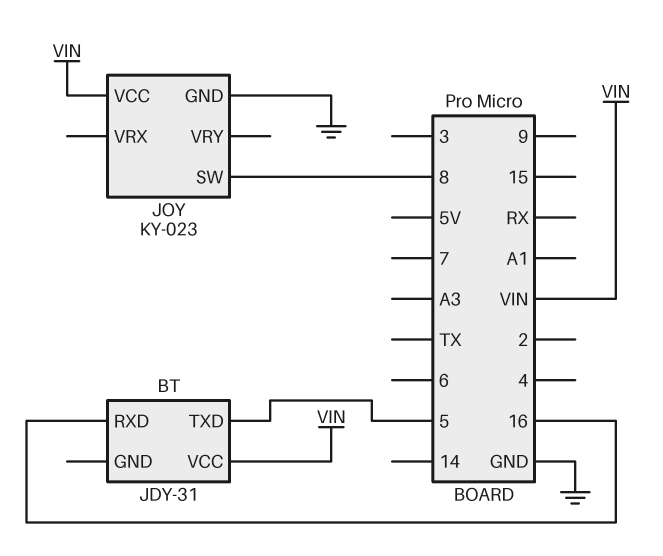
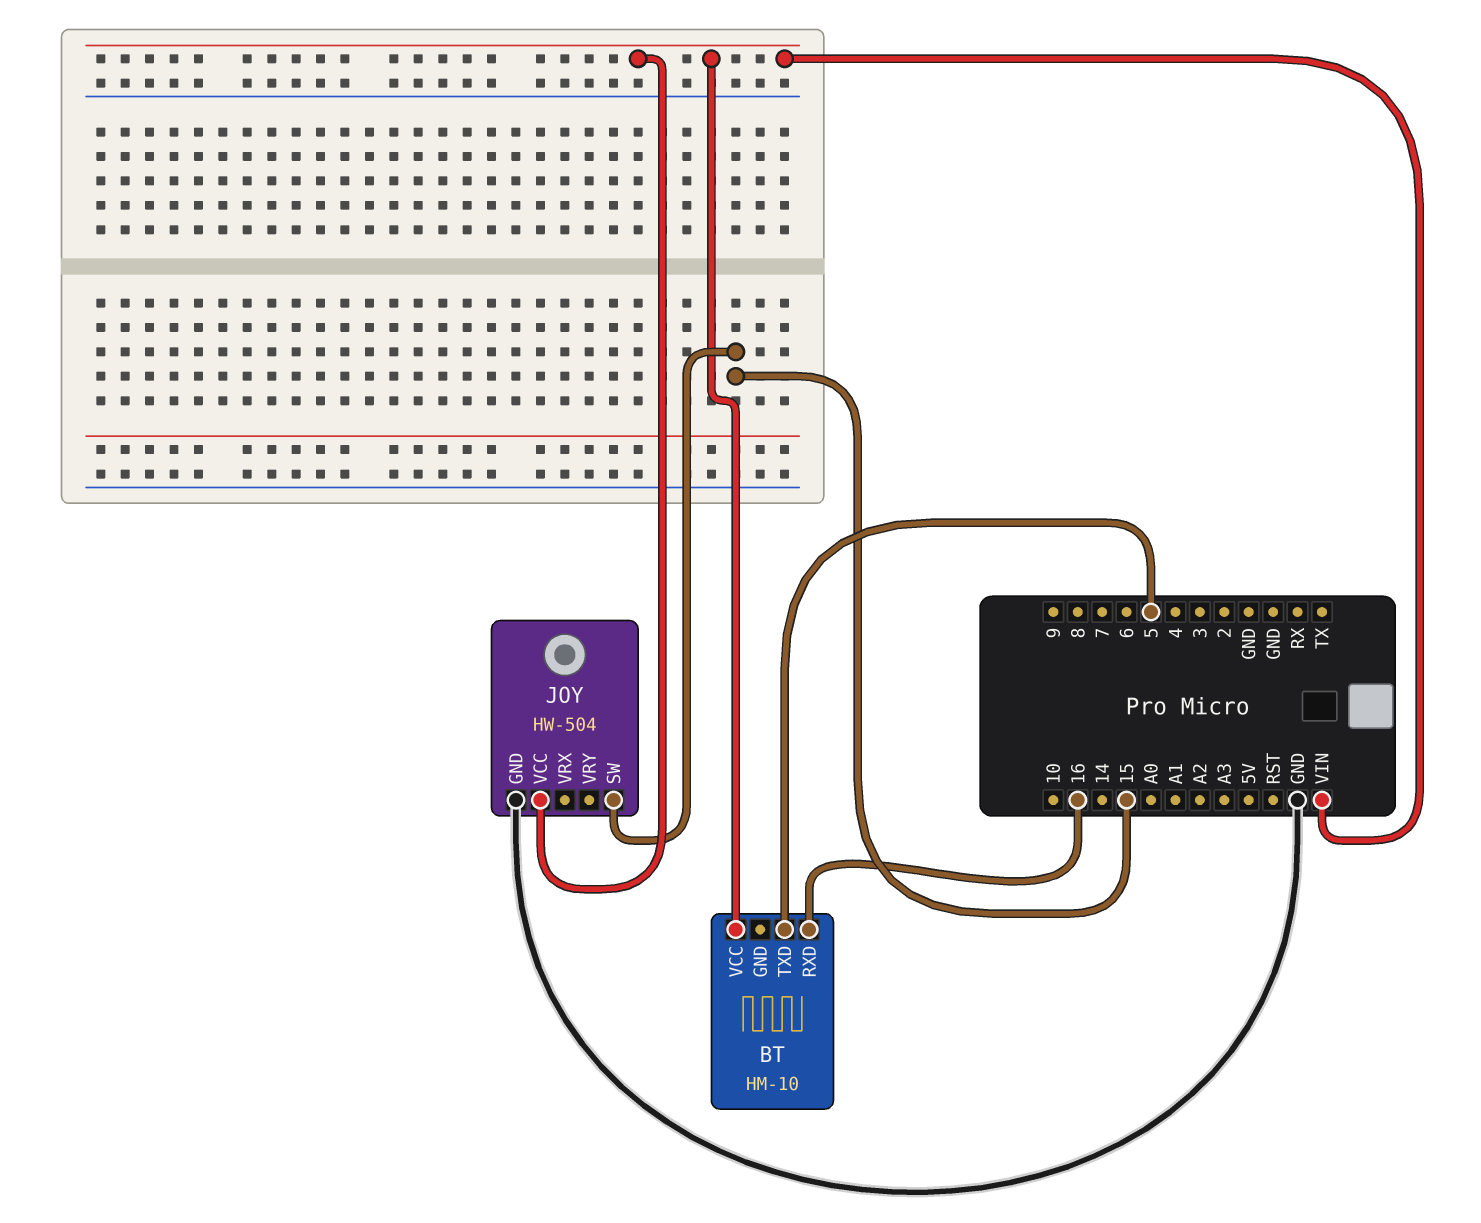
BT: JDY-31 -> HM-10
JOY: KY-023 -> HW-504
JOY pin SW: 8 -> 15

